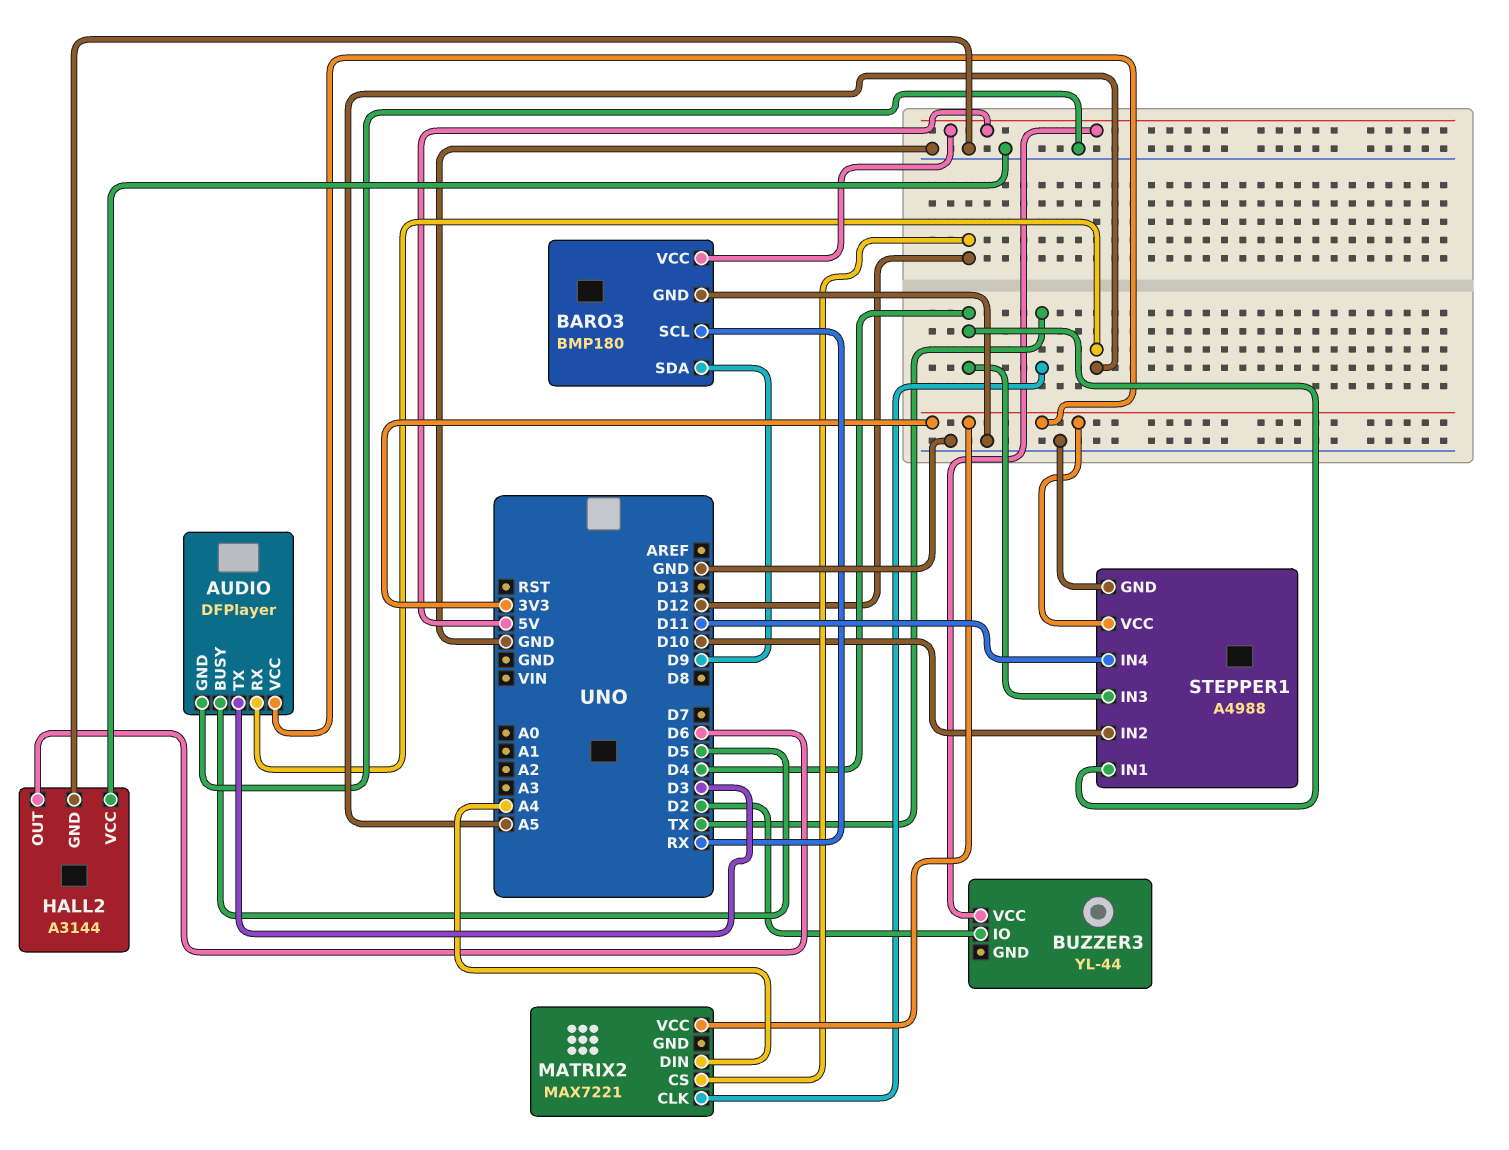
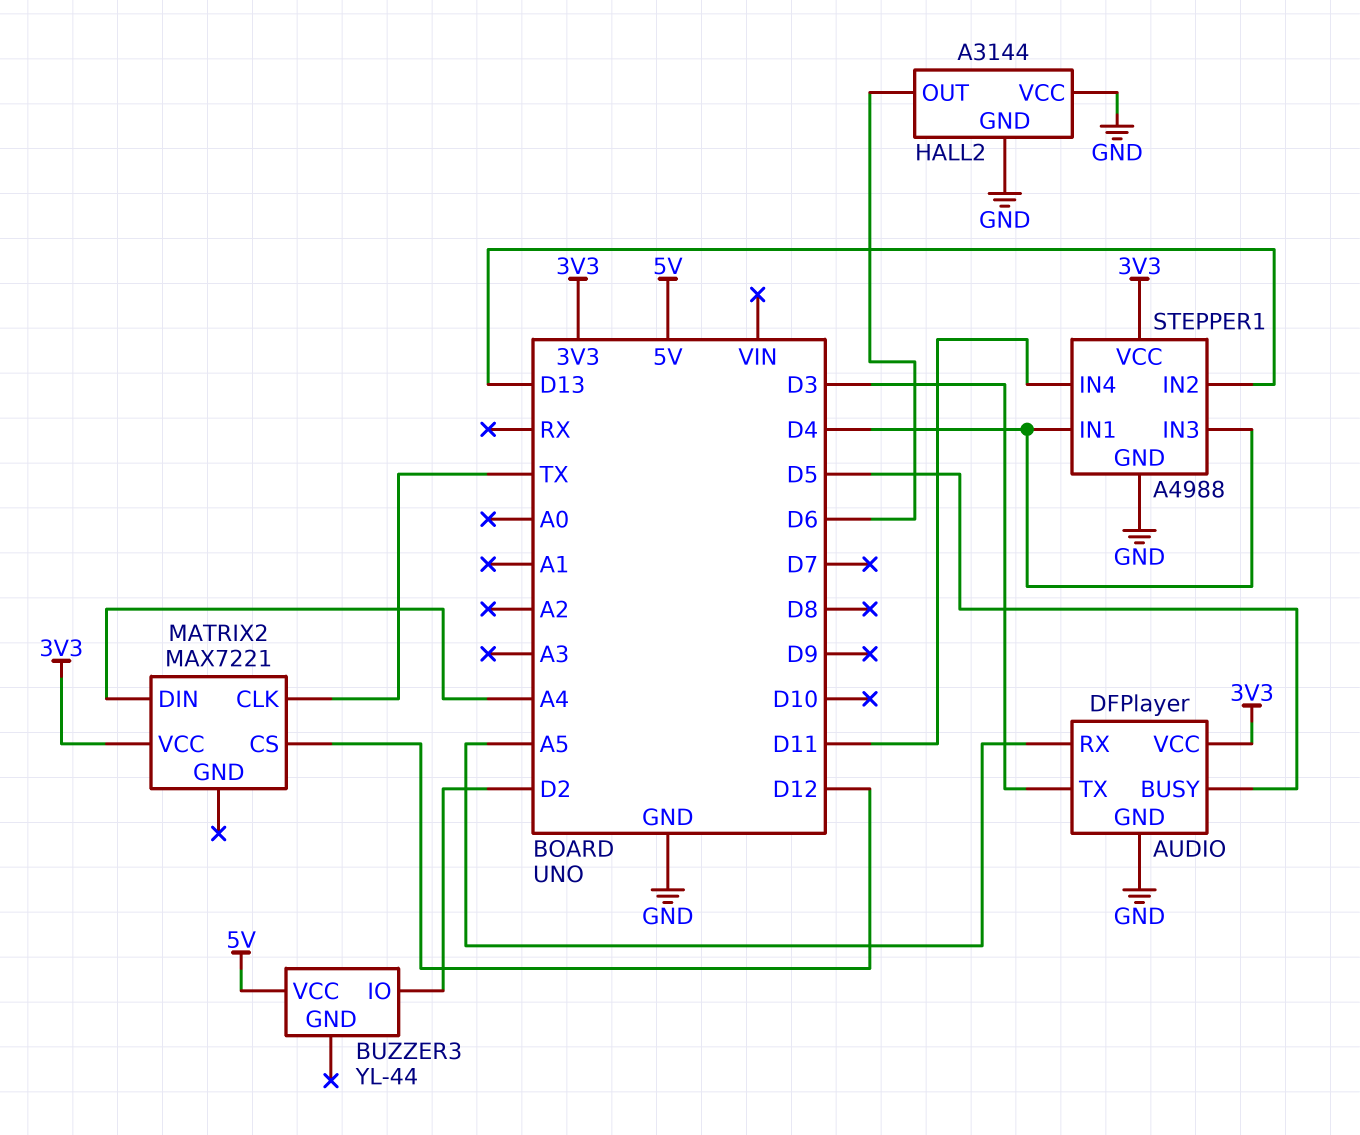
BARO3: BMP180 -> none
BARO3 pin GND: GND -> none
BARO3 pin SCL: RX -> none
BARO3 pin SDA: D9 -> none
BARO3 pin VCC: 5V -> none
STEPPER1 pin IN2: D10 -> D13

